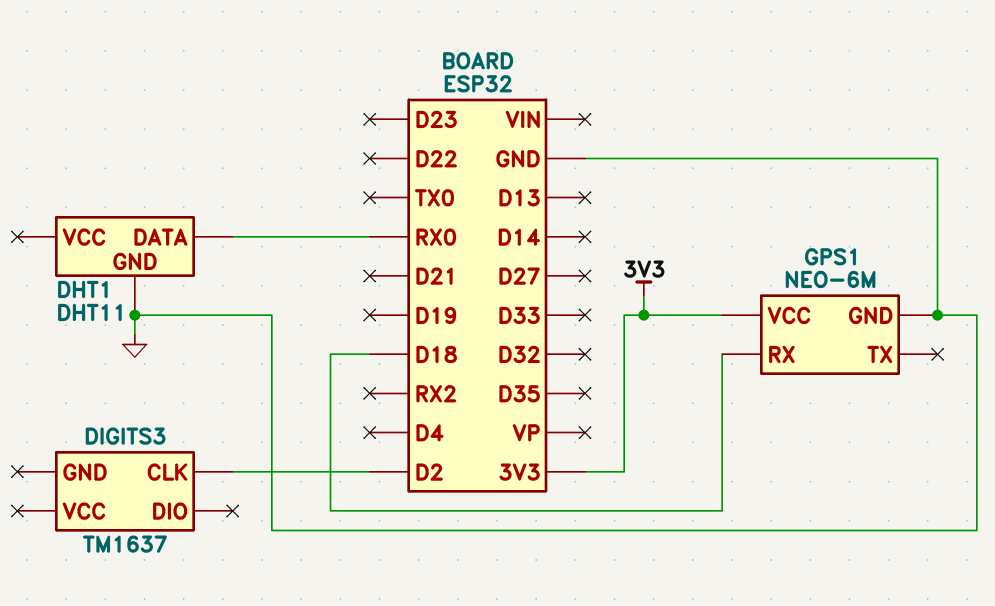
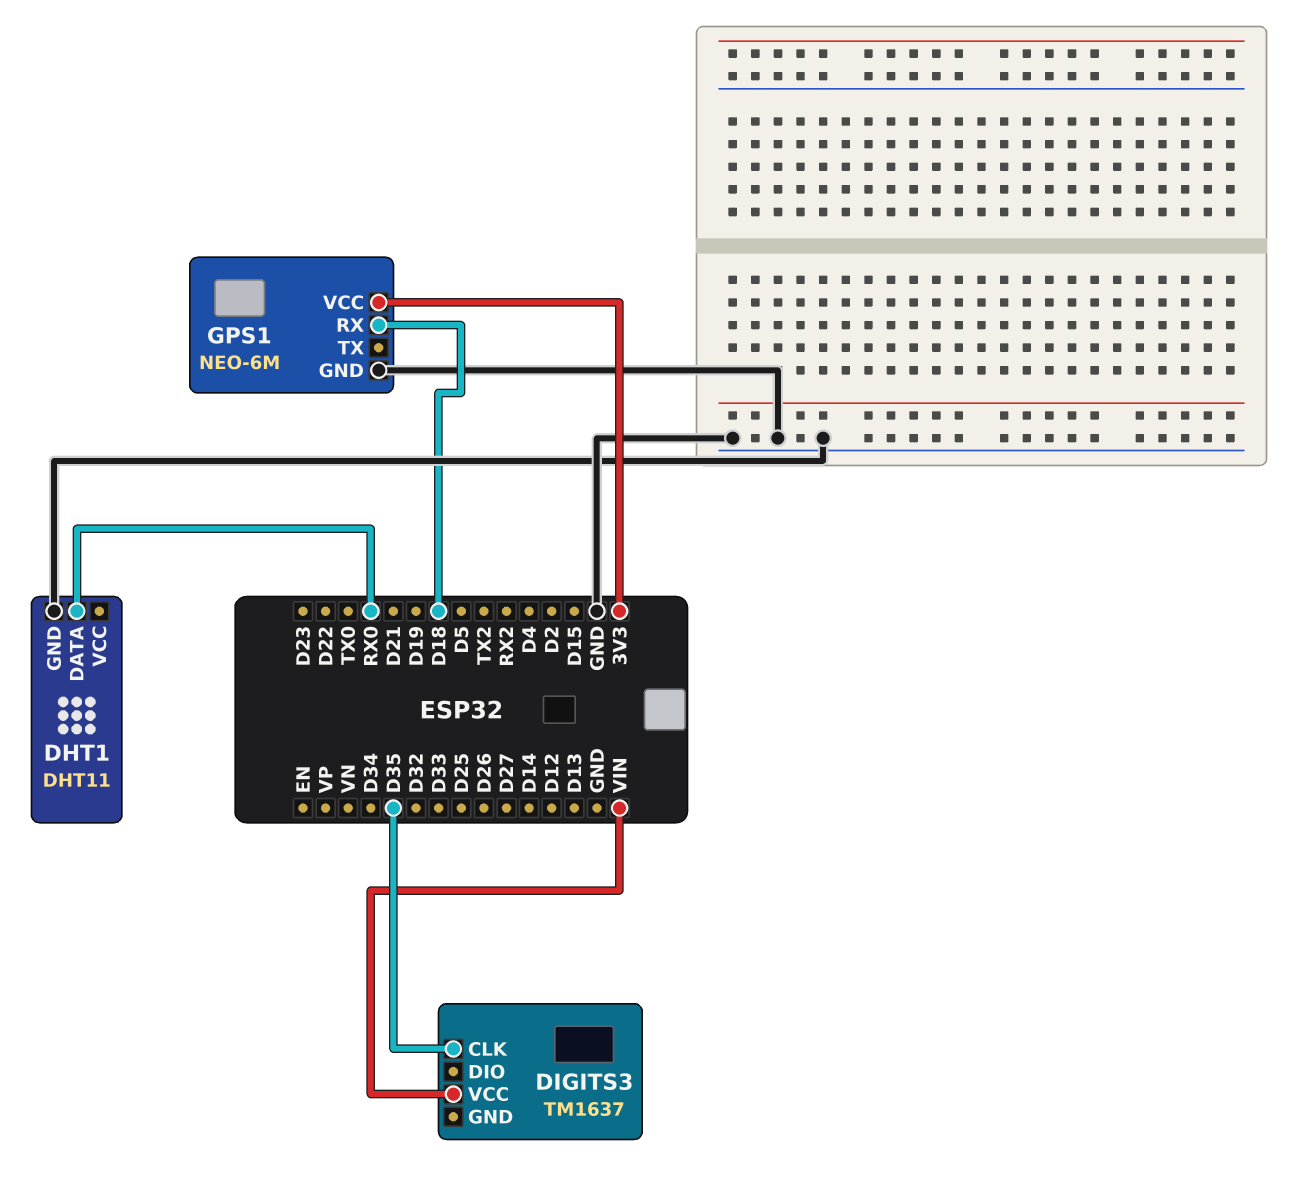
DIGITS3 pin CLK: D2 -> D35
DIGITS3 pin VCC: none -> VIN

